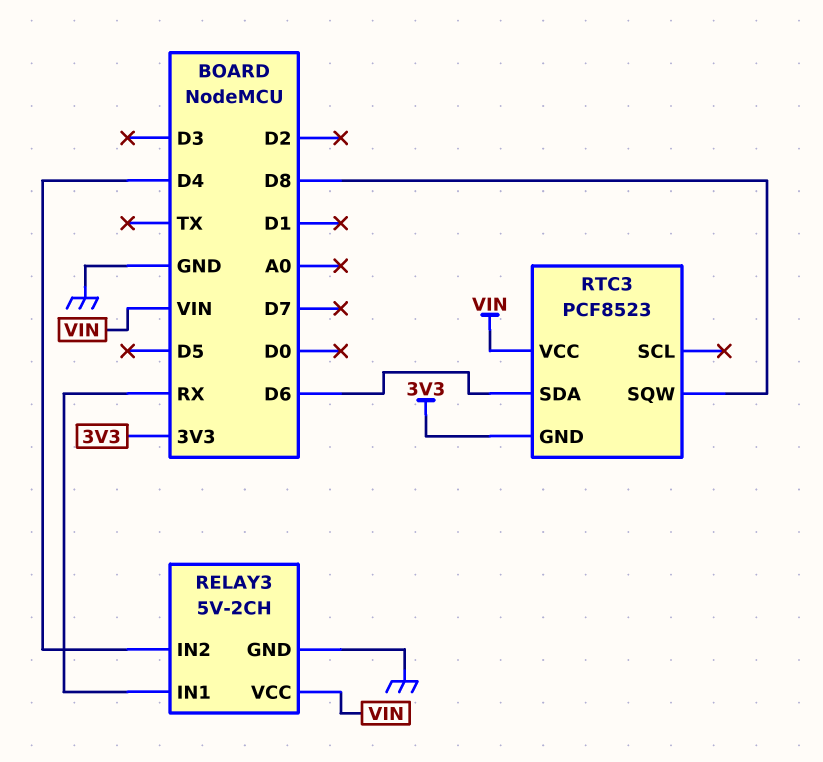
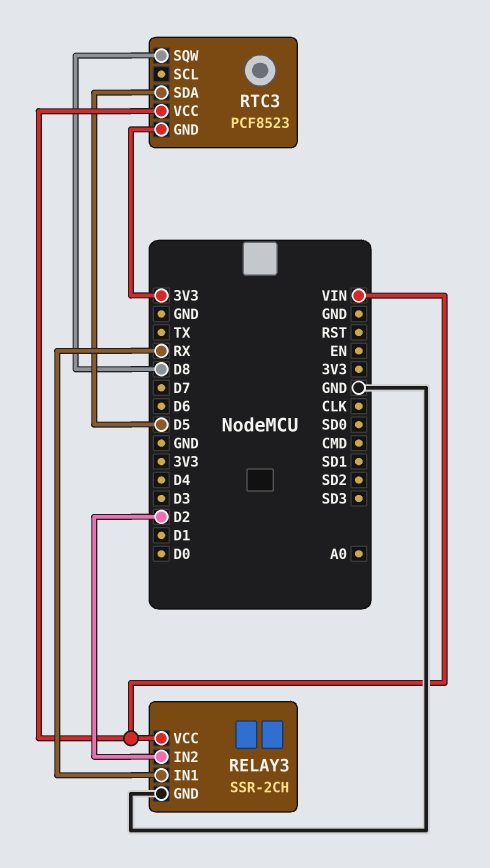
RELAY3: 5V-2CH -> SSR-2CH
RELAY3 pin IN2: D4 -> D2
RTC3 pin SDA: D6 -> D5

